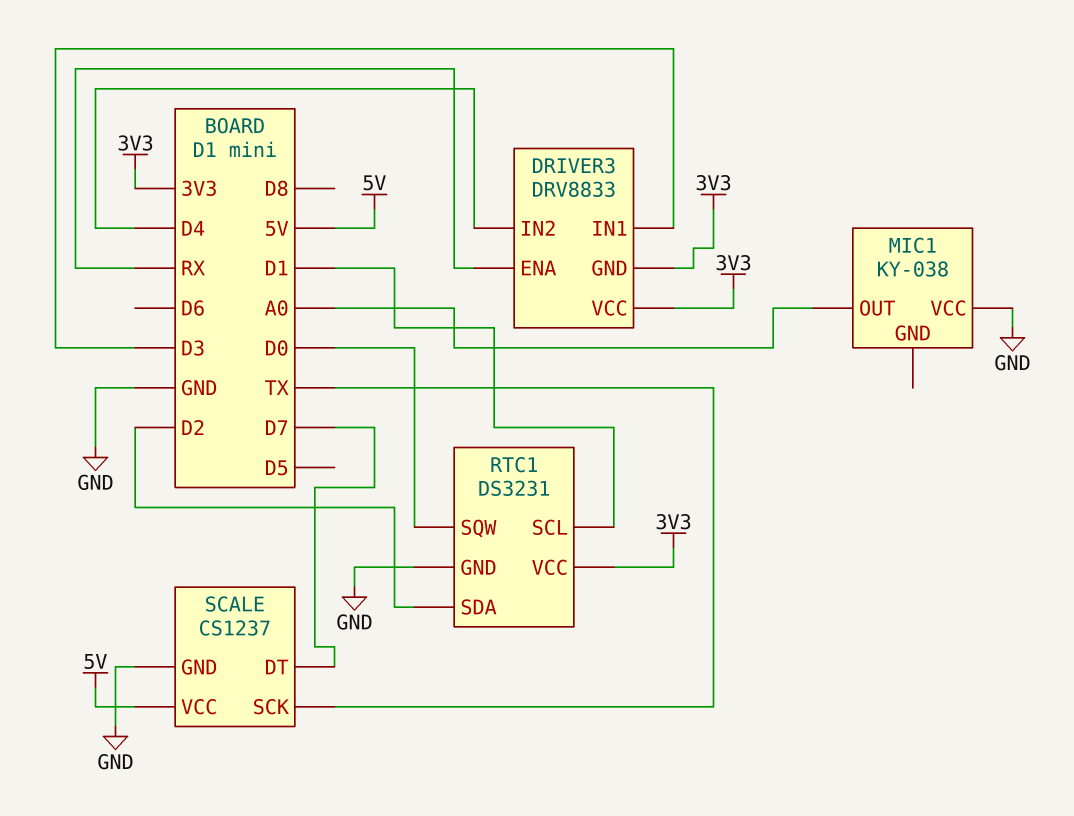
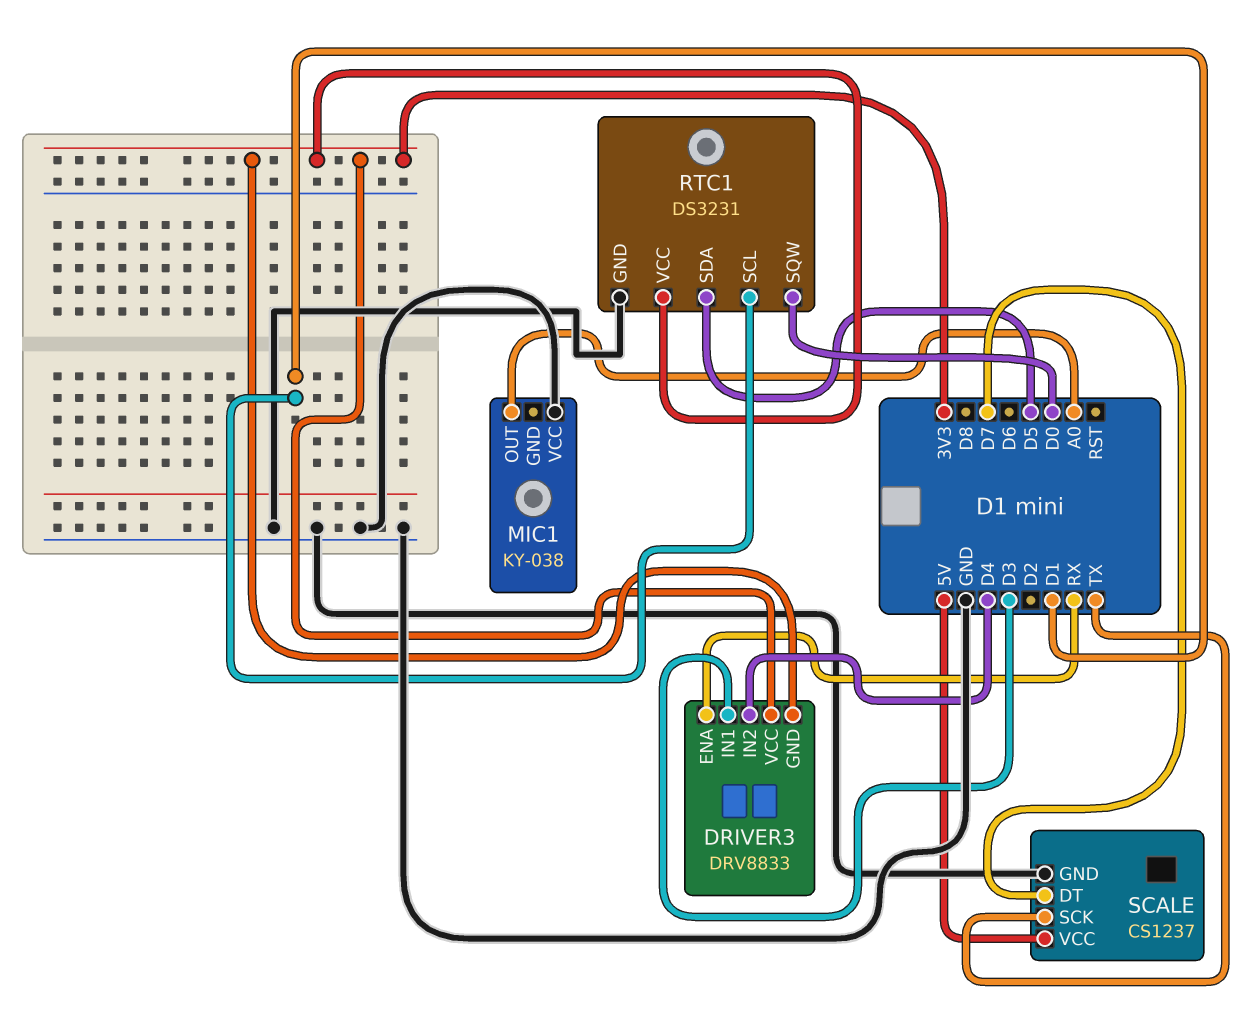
RTC1 pin SDA: D2 -> D5

